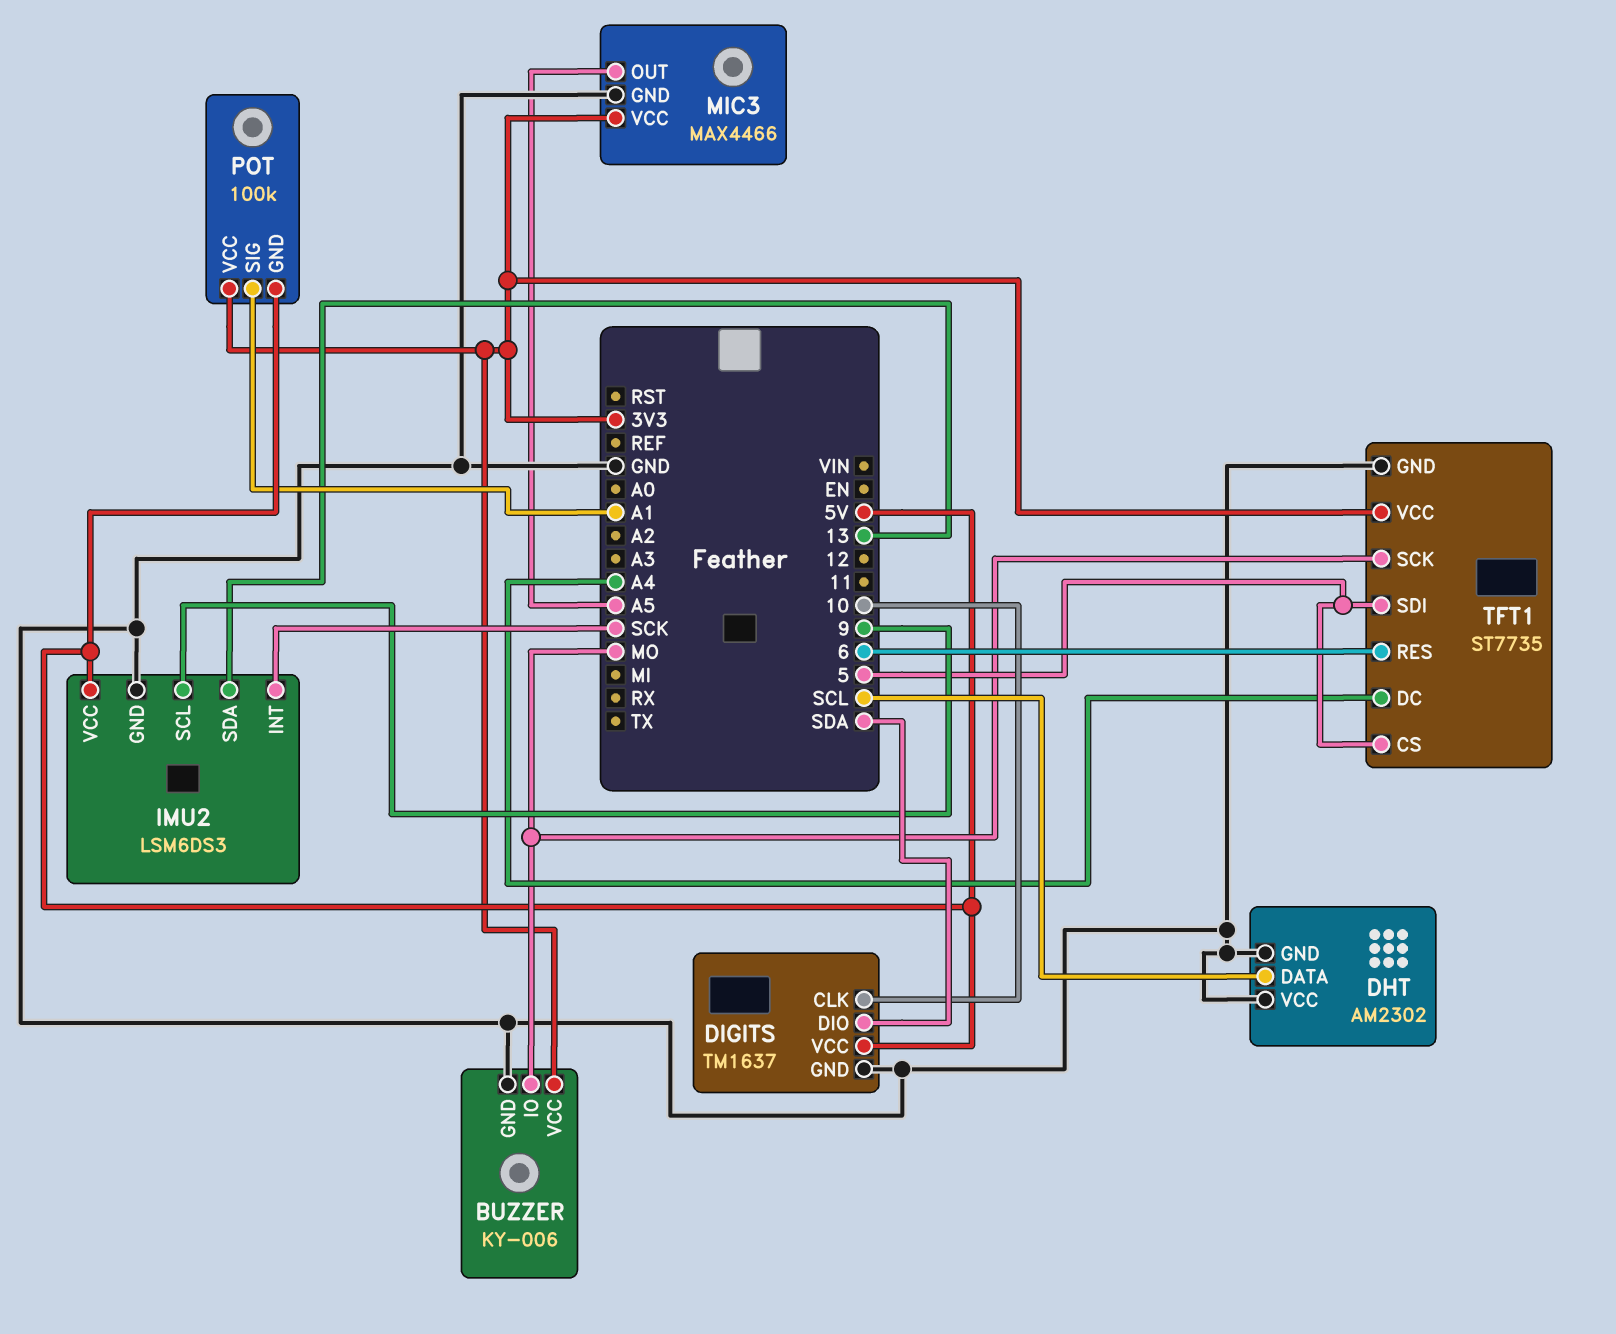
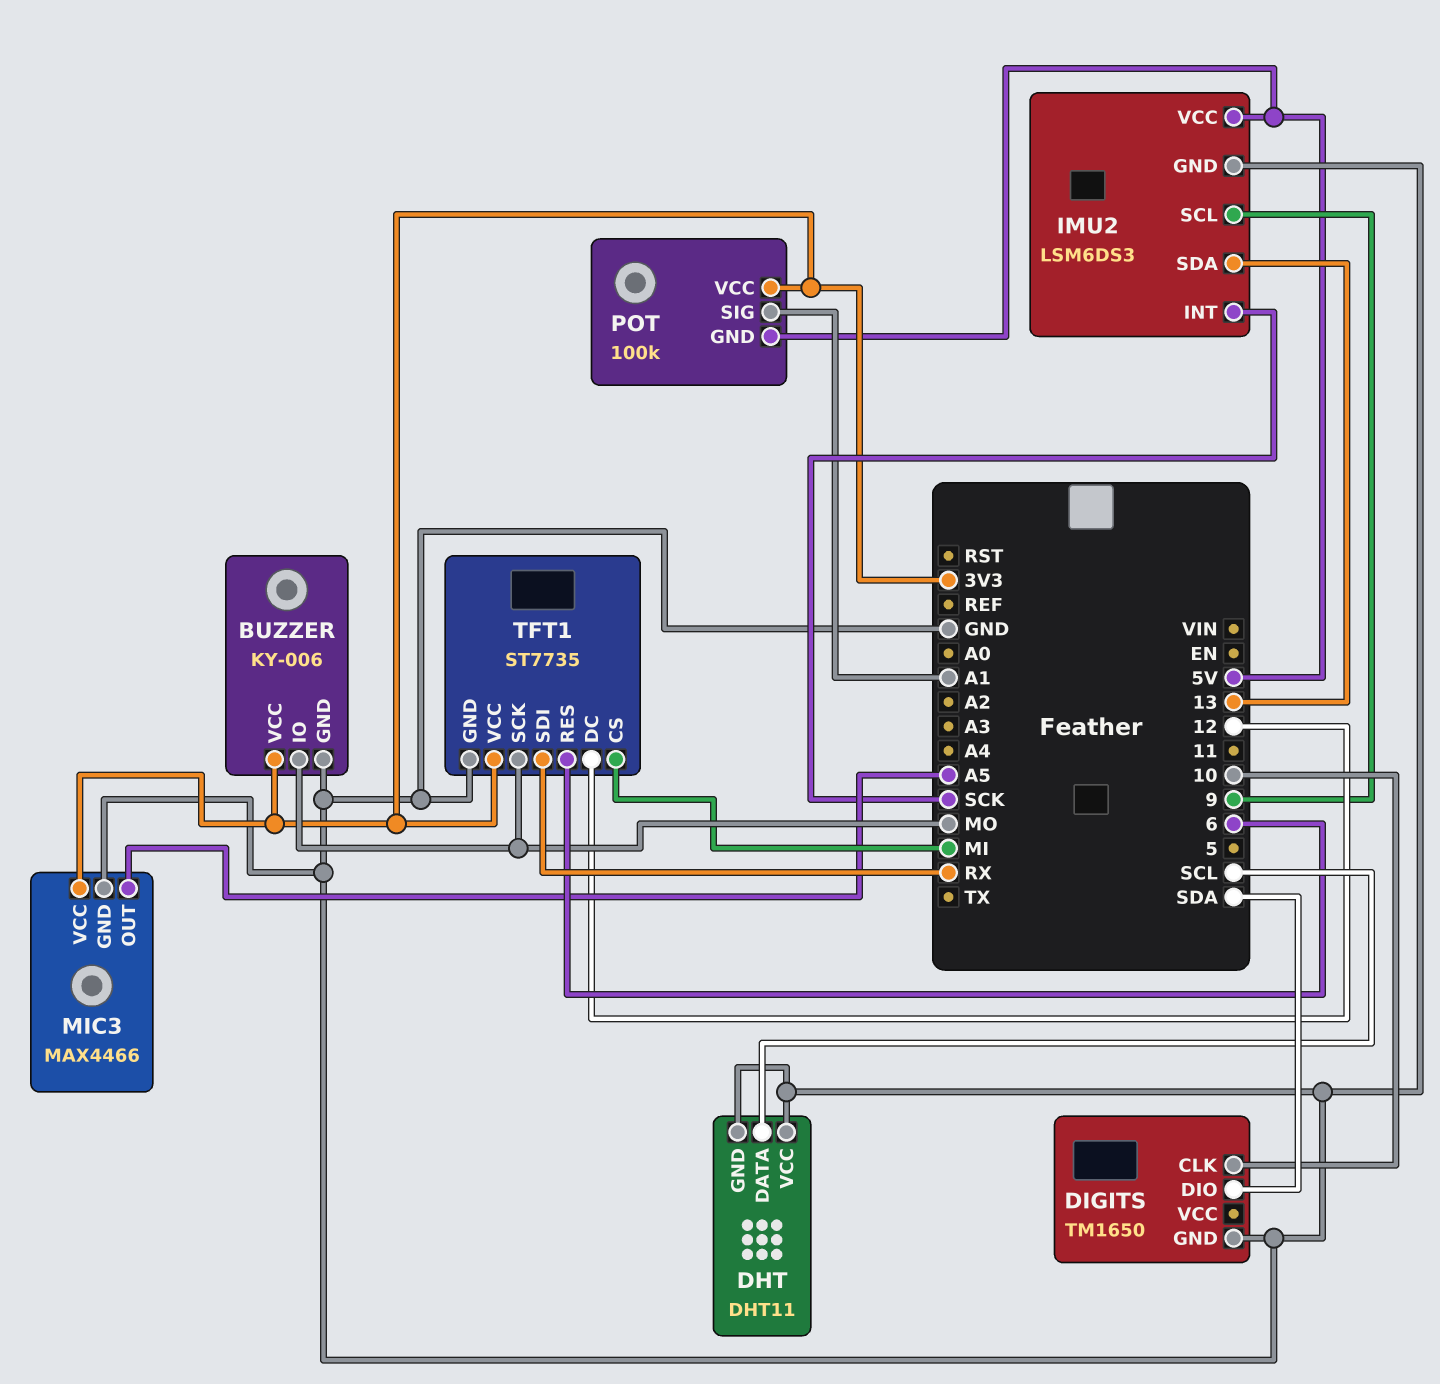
DHT: AM2302 -> DHT11
DIGITS: TM1637 -> TM1650
DIGITS pin VCC: 5V -> none
TFT1 pin CS: 5 -> MI
TFT1 pin DC: A4 -> 12
TFT1 pin SDI: 5 -> RX

